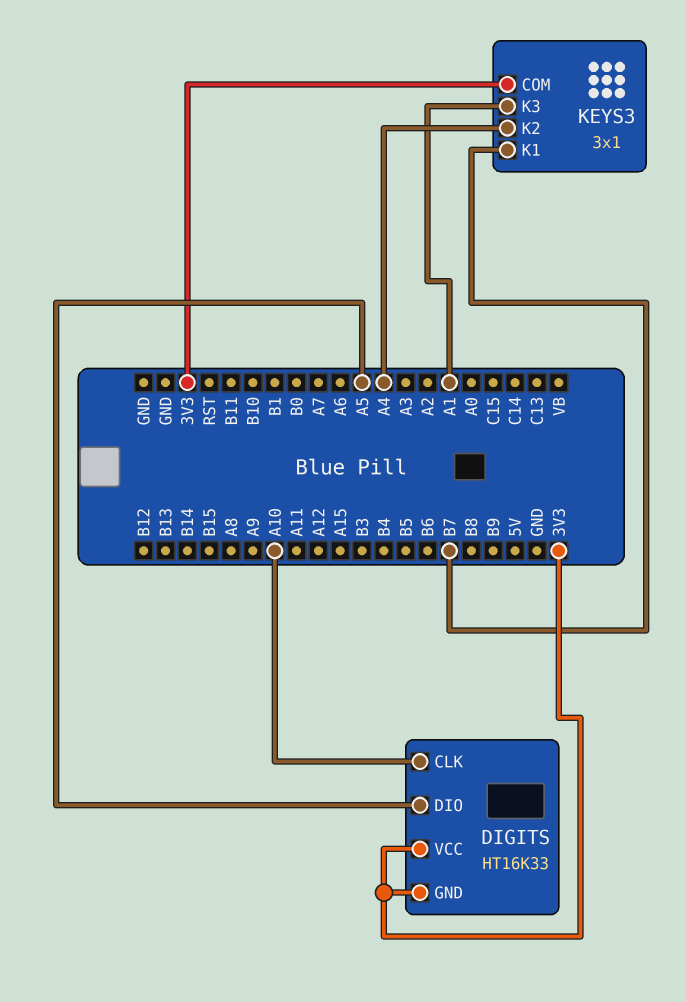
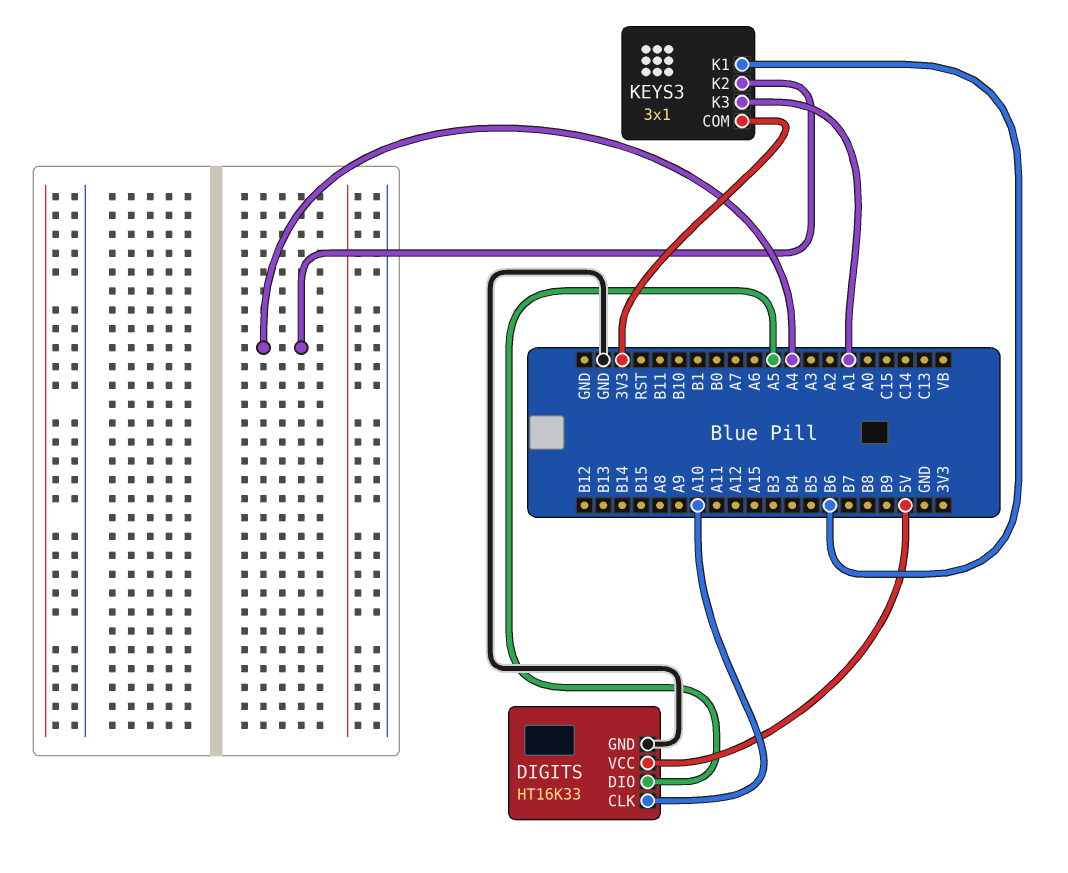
DIGITS pin GND: 3V3 -> GND
DIGITS pin VCC: 3V3 -> 5V
KEYS3 pin K1: B7 -> B6

